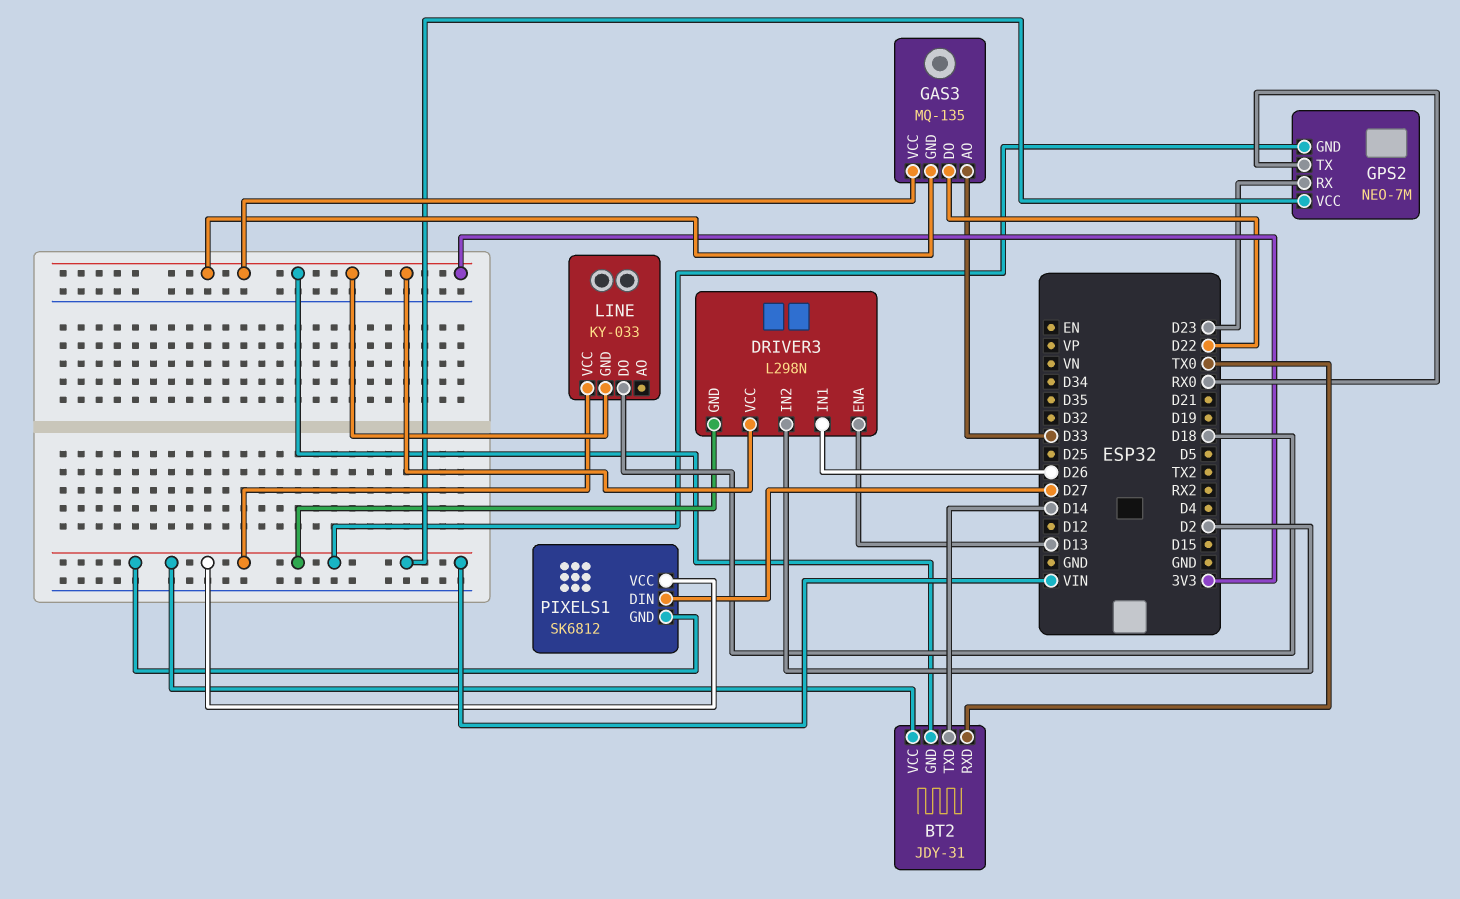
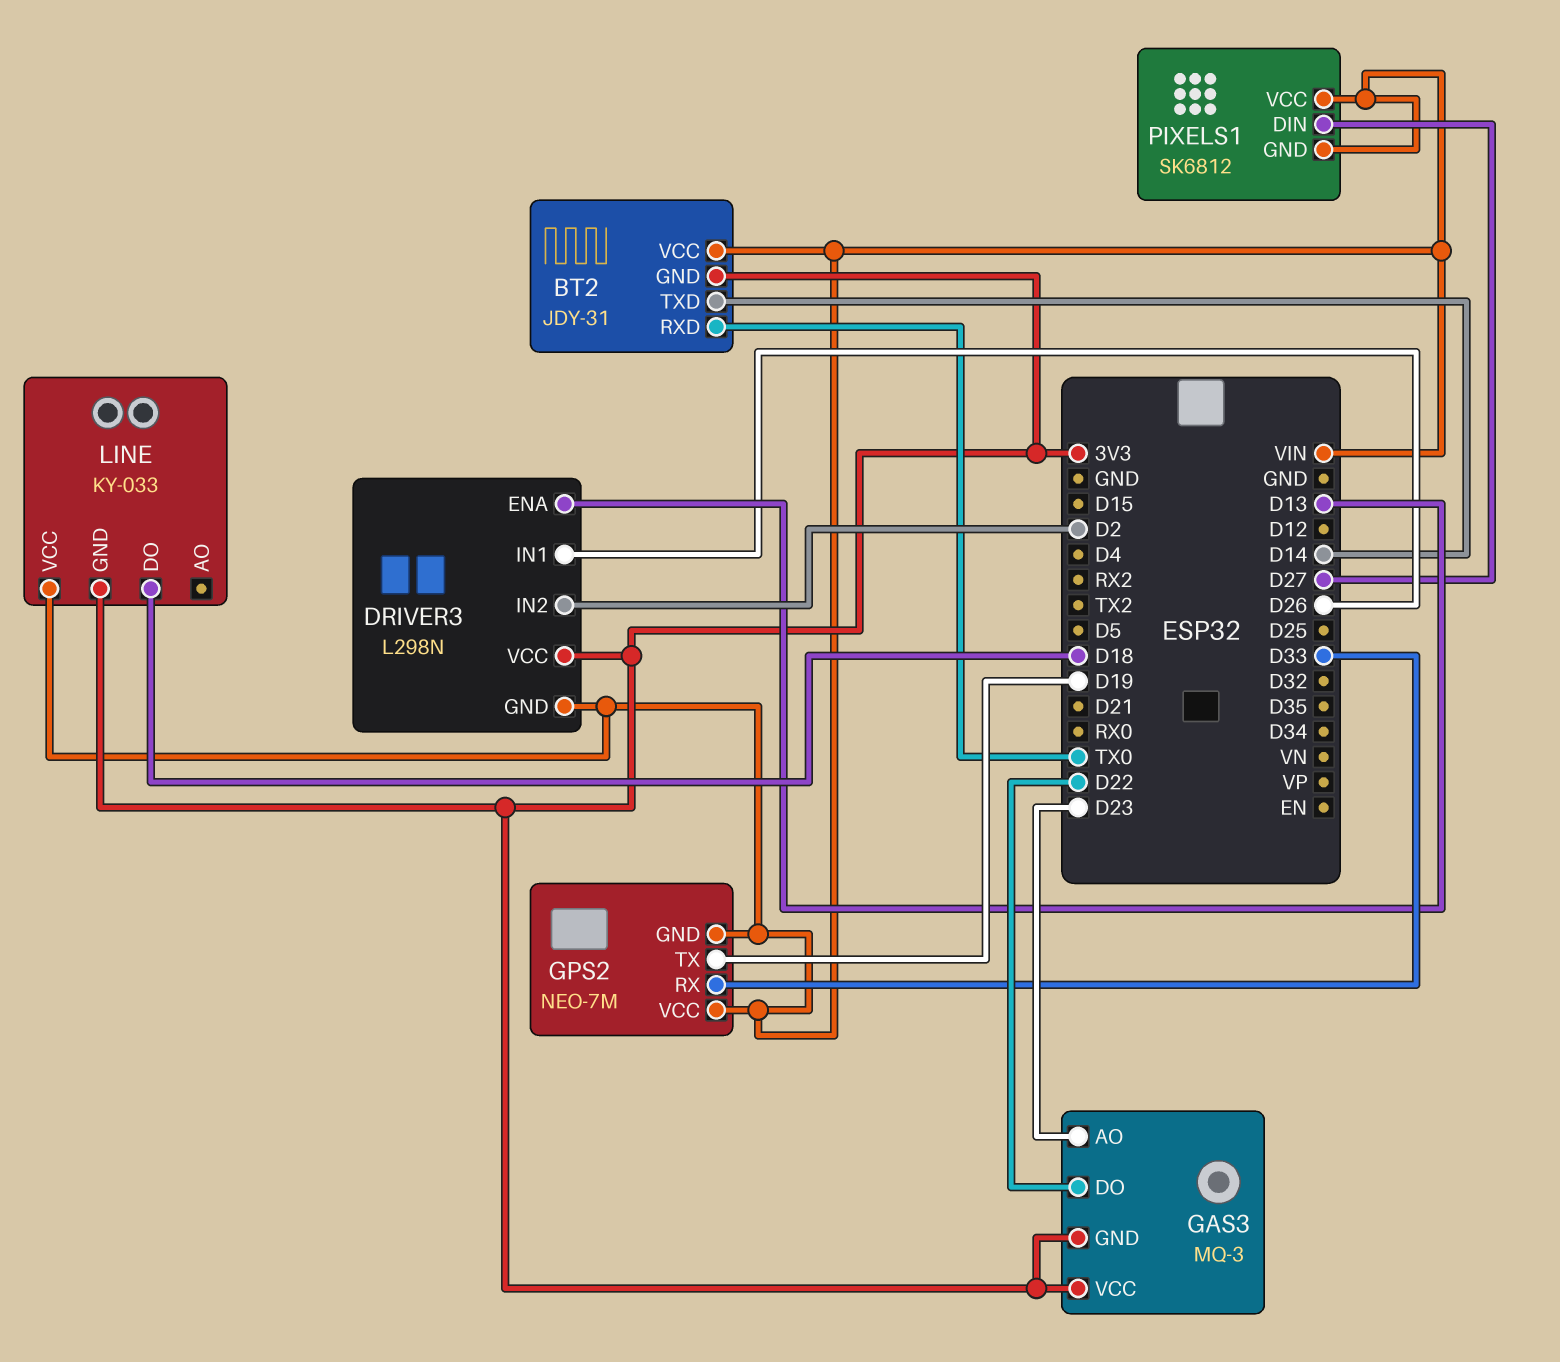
GAS3: MQ-135 -> MQ-3
GAS3 pin AO: D33 -> D23
GPS2 pin RX: D23 -> D33
GPS2 pin TX: RX0 -> D19

